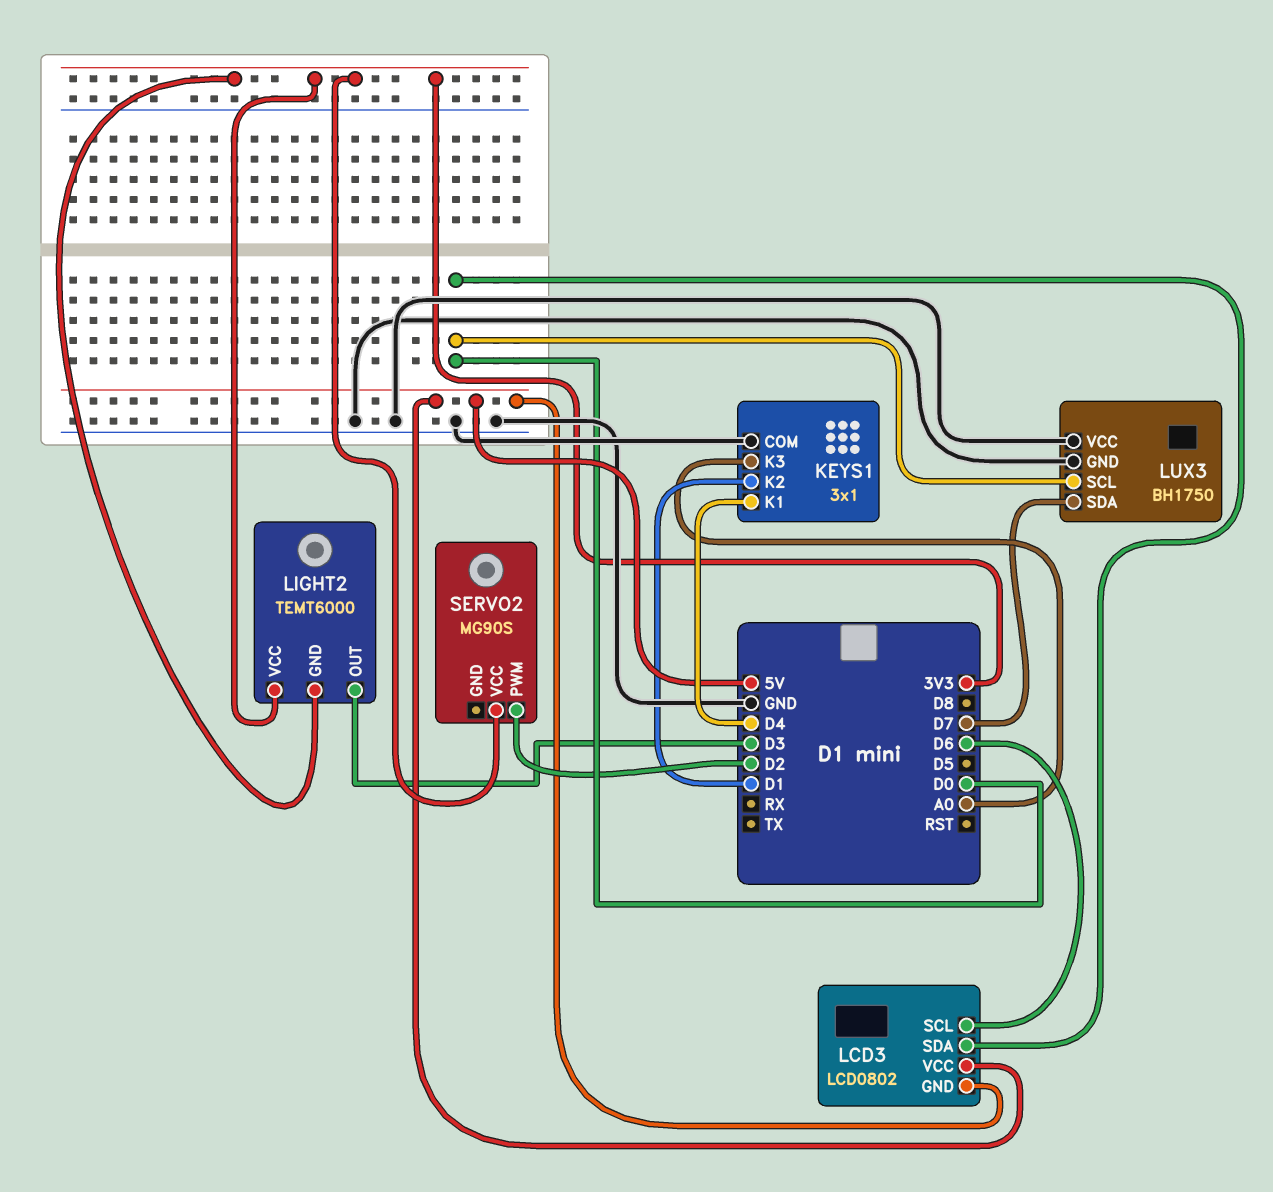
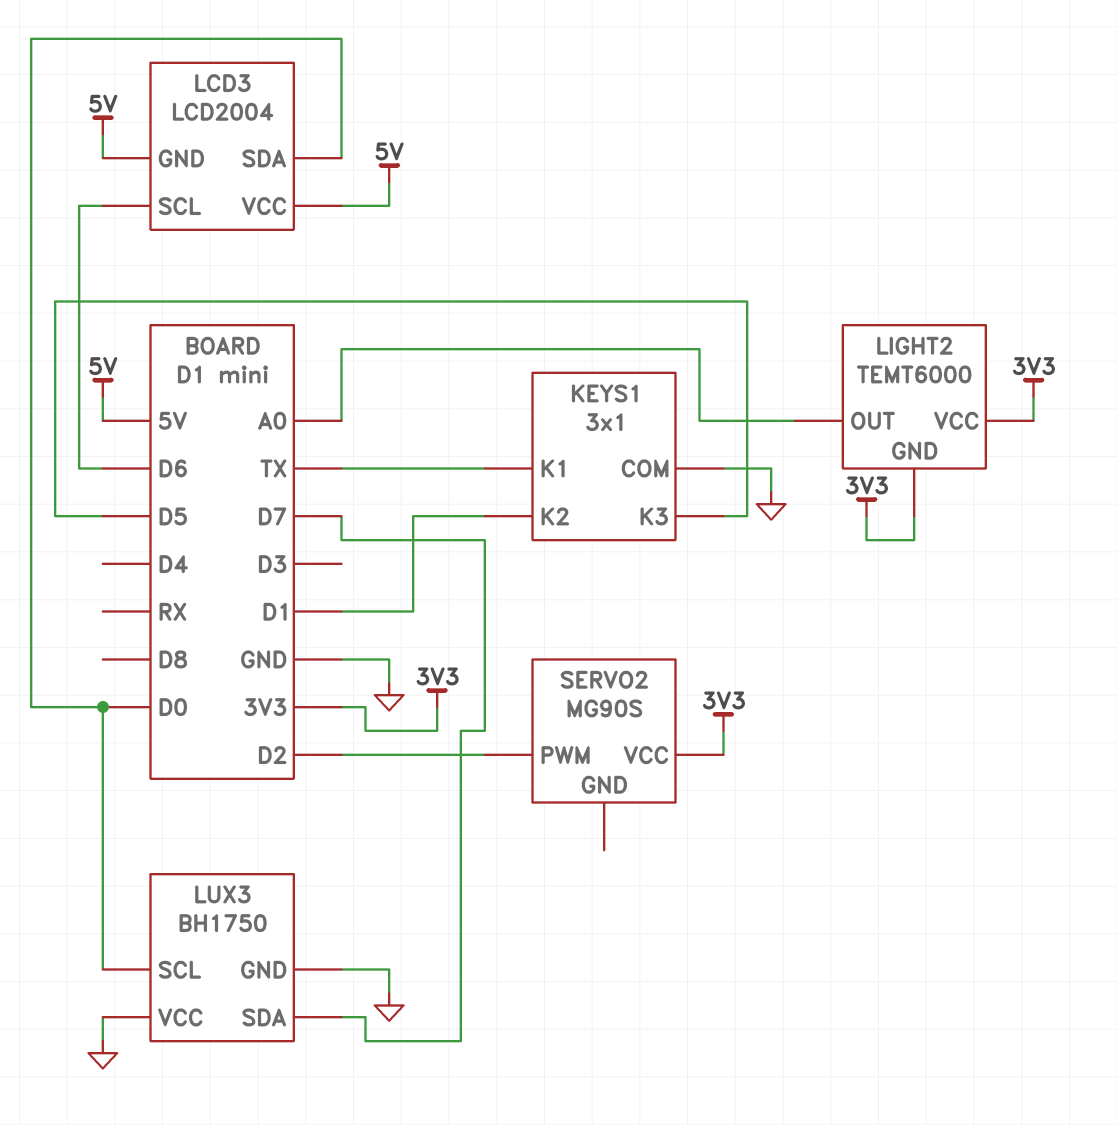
KEYS1 pin K1: D4 -> TX
KEYS1 pin K3: A0 -> D5
LCD3: LCD0802 -> LCD2004
LIGHT2 pin OUT: D3 -> A0

